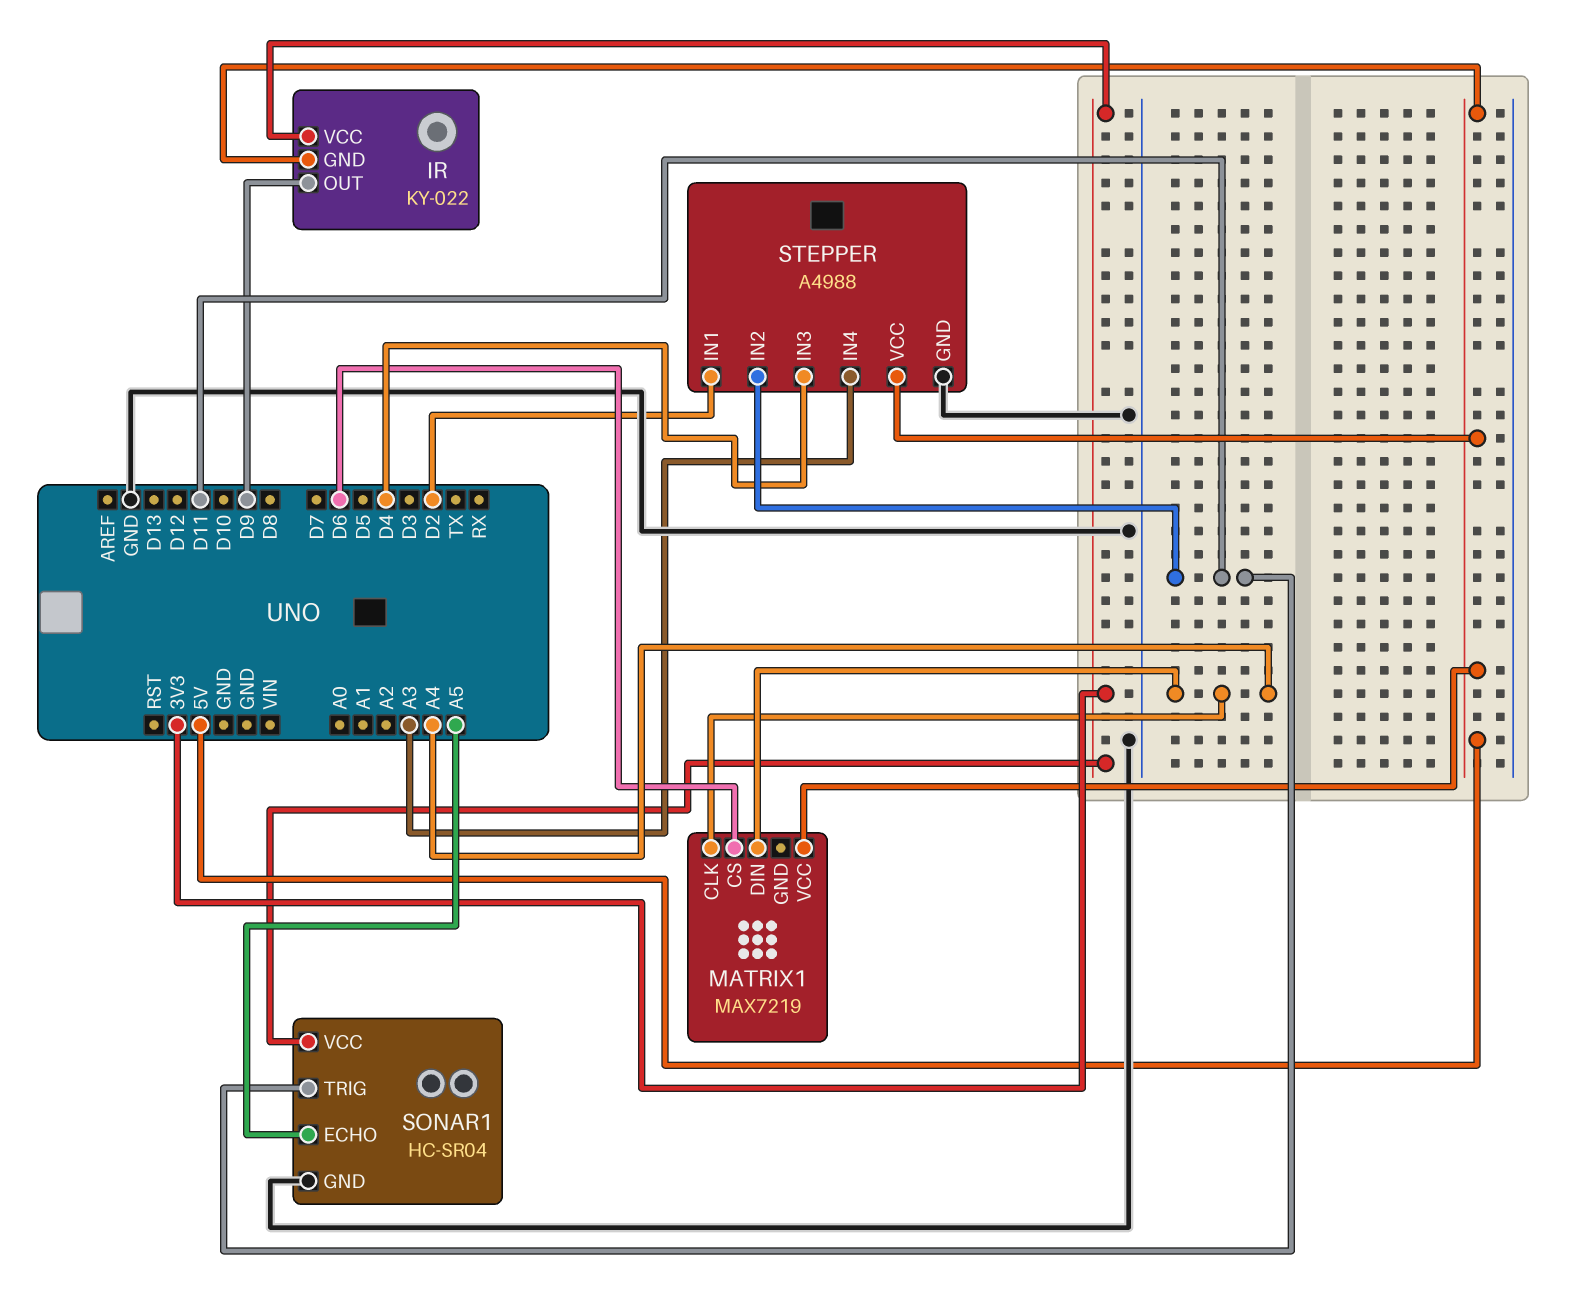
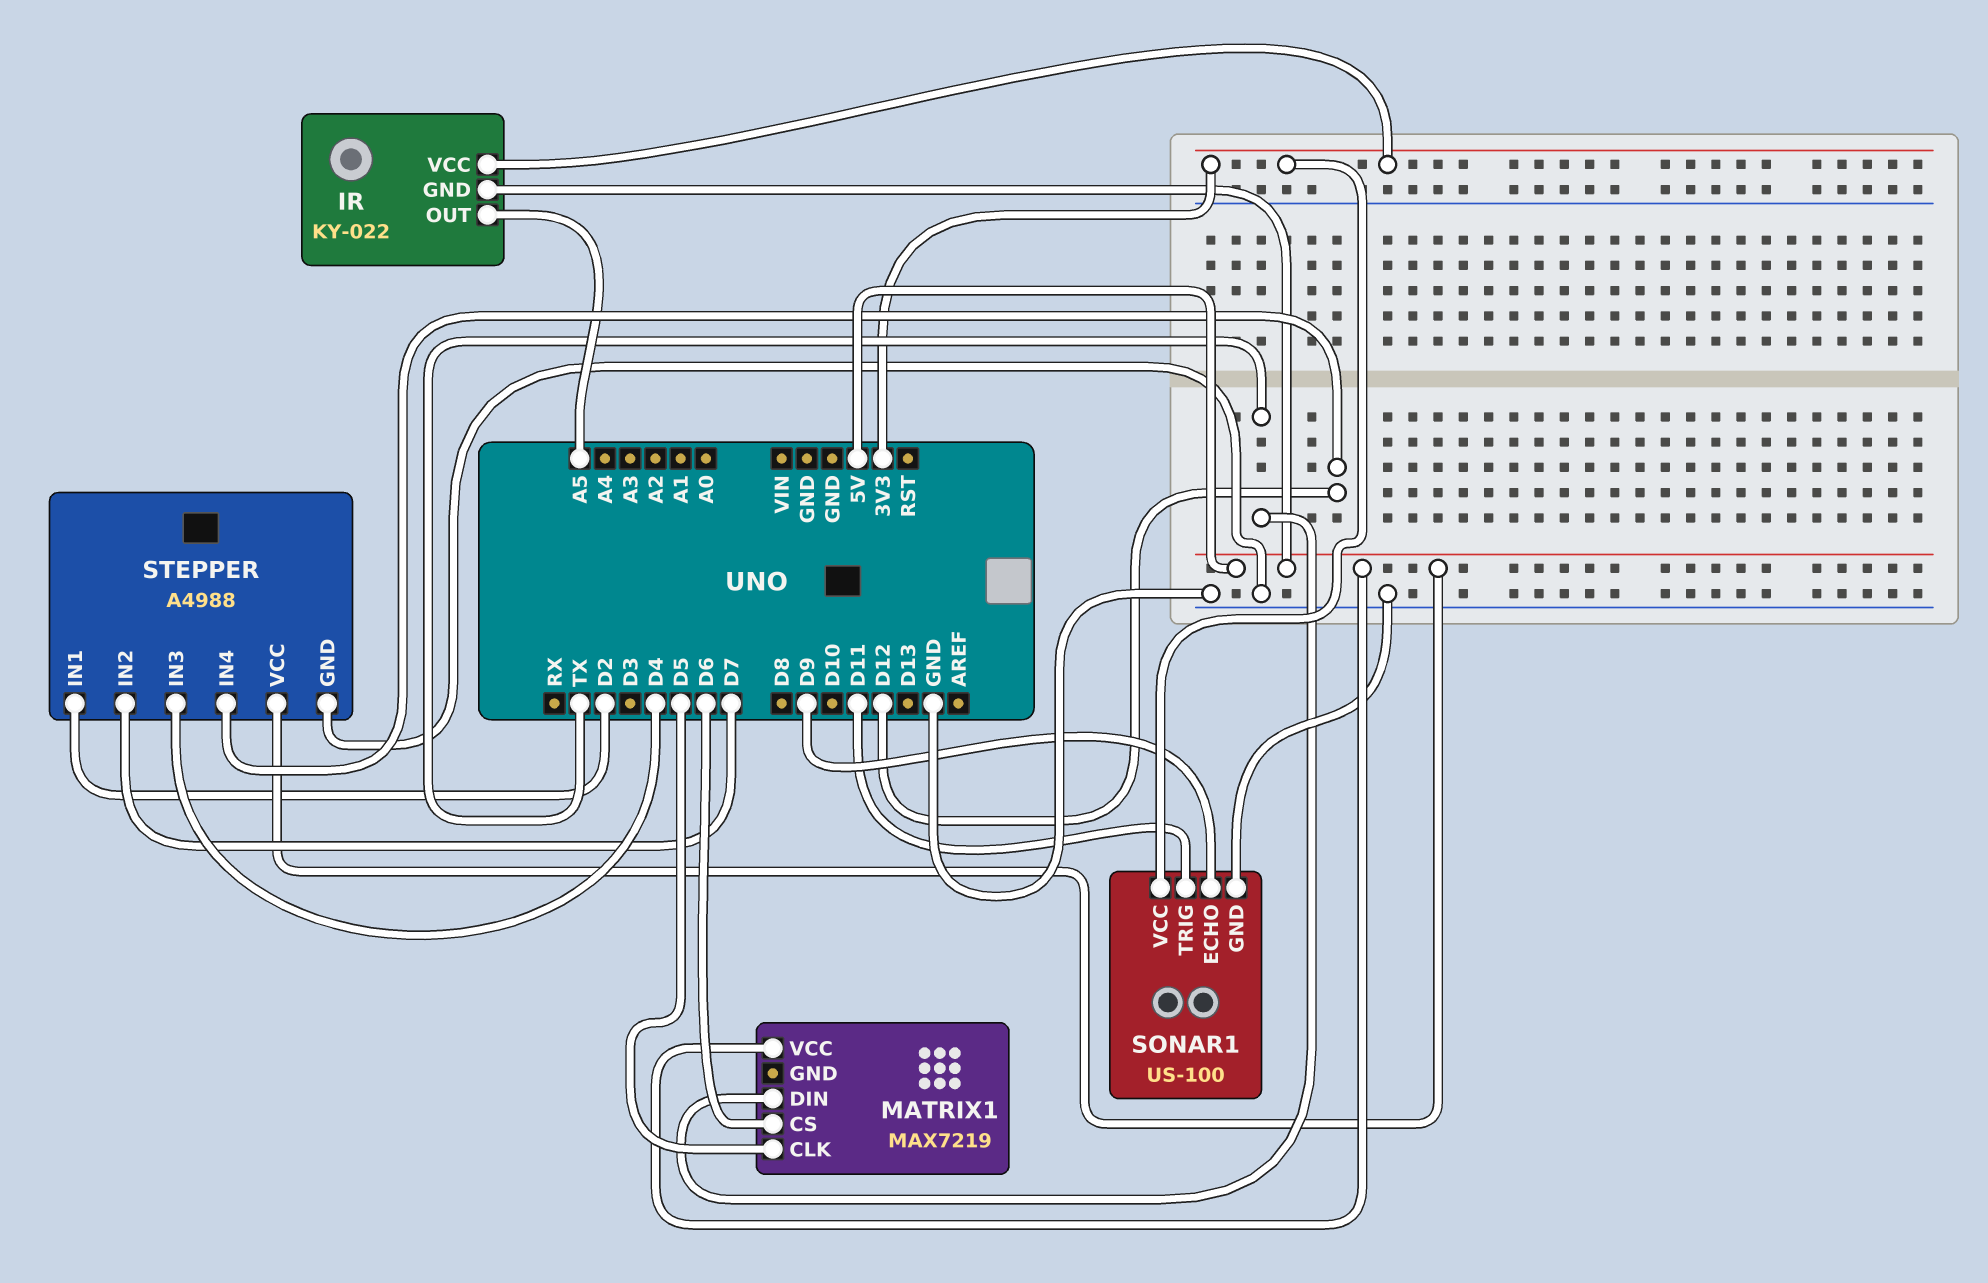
IR pin OUT: D9 -> A5
MATRIX1 pin CLK: A4 -> D5
MATRIX1 pin DIN: A4 -> TX
SONAR1: HC-SR04 -> US-100
SONAR1 pin ECHO: A5 -> D9
STEPPER pin IN2: D11 -> D7
STEPPER pin IN4: A3 -> D12

